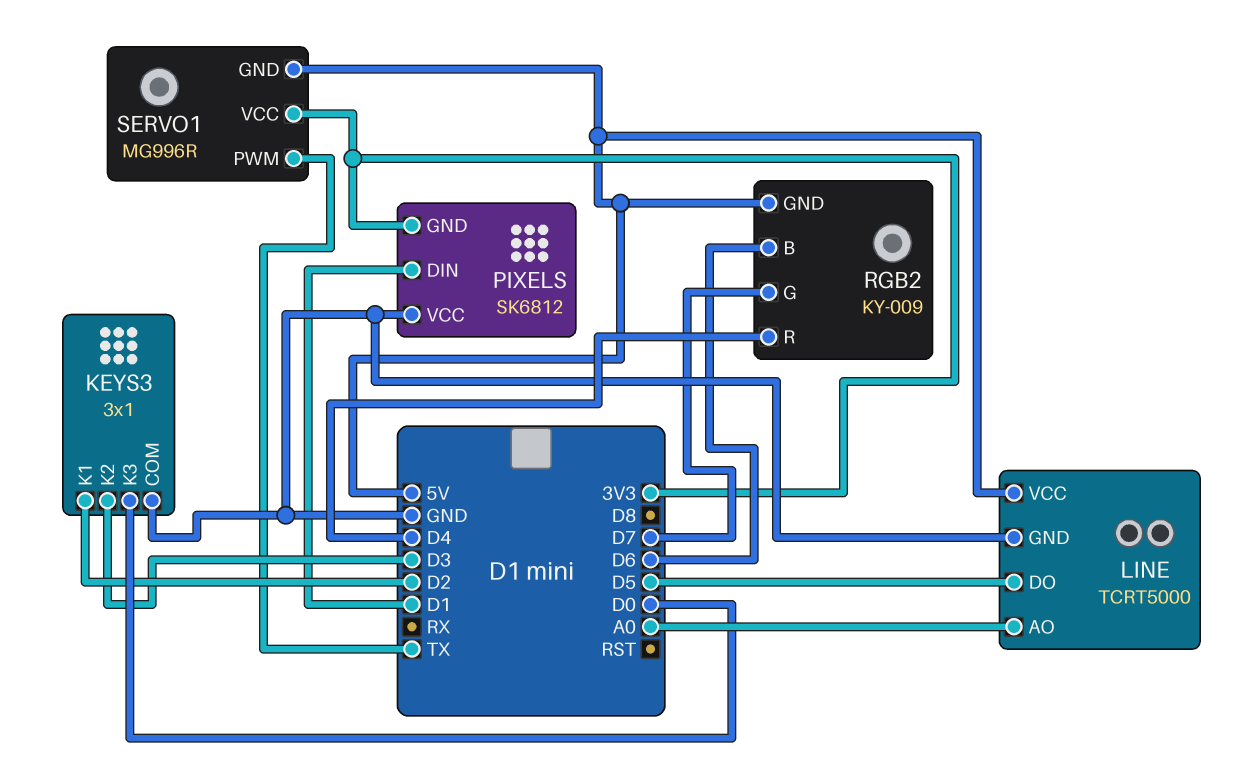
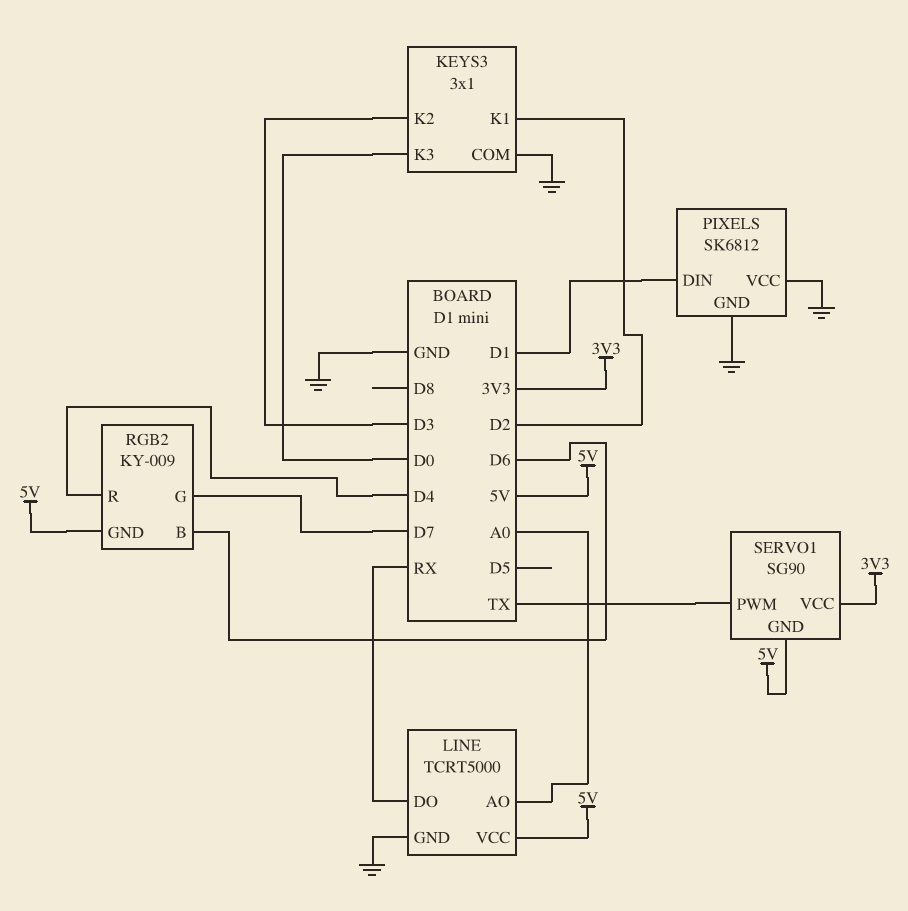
LINE pin DO: D5 -> RX
PIXELS pin GND: 3V3 -> GND
SERVO1: MG996R -> SG90

